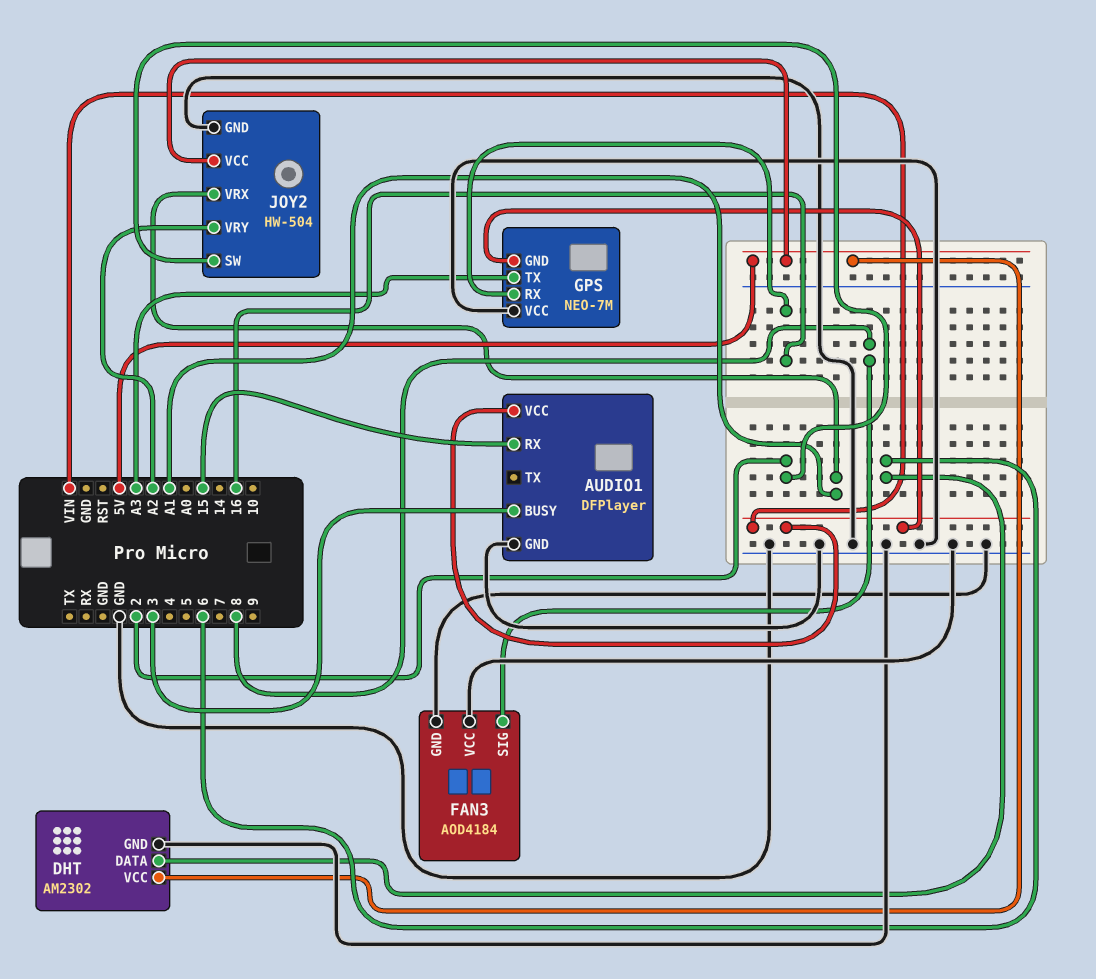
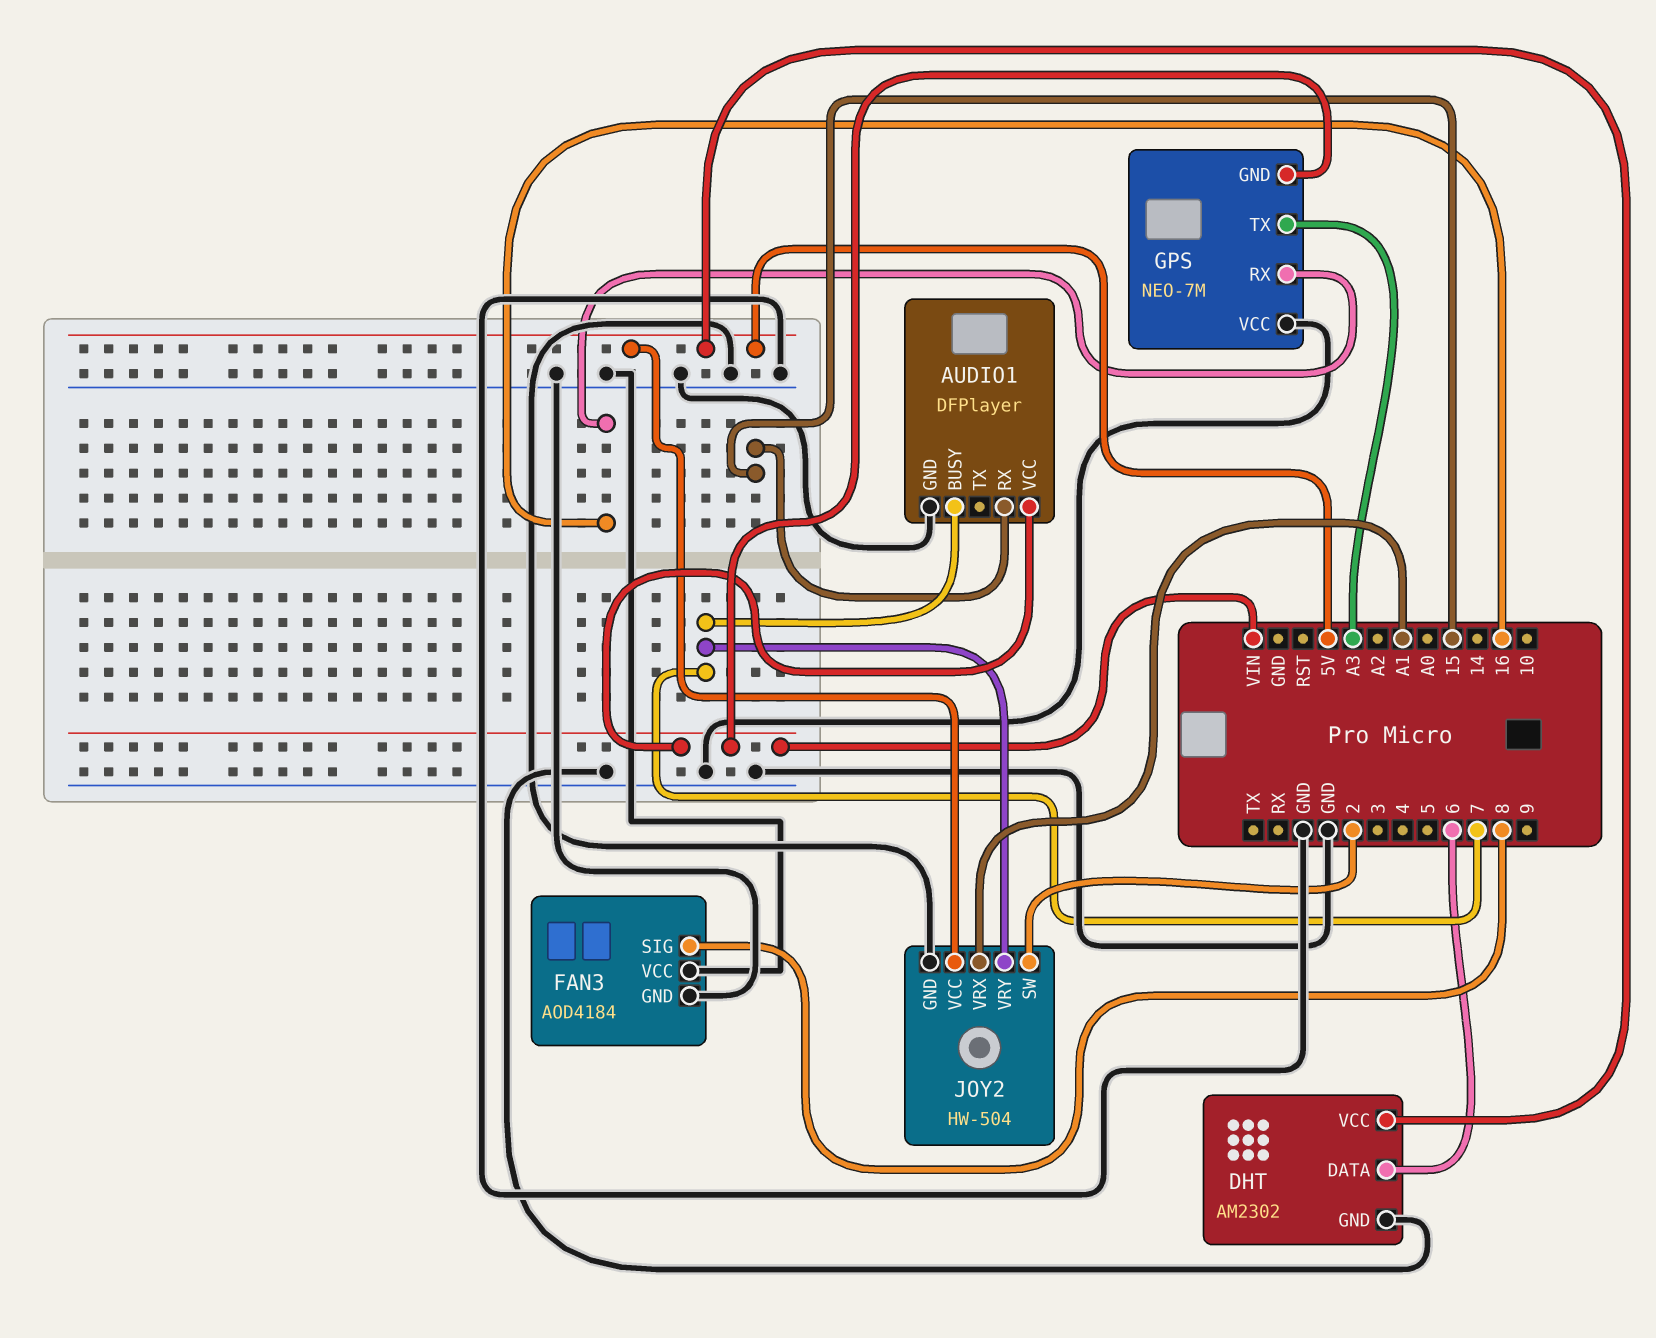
AUDIO1 pin BUSY: 3 -> 7
JOY2 pin VRY: A2 -> 7

